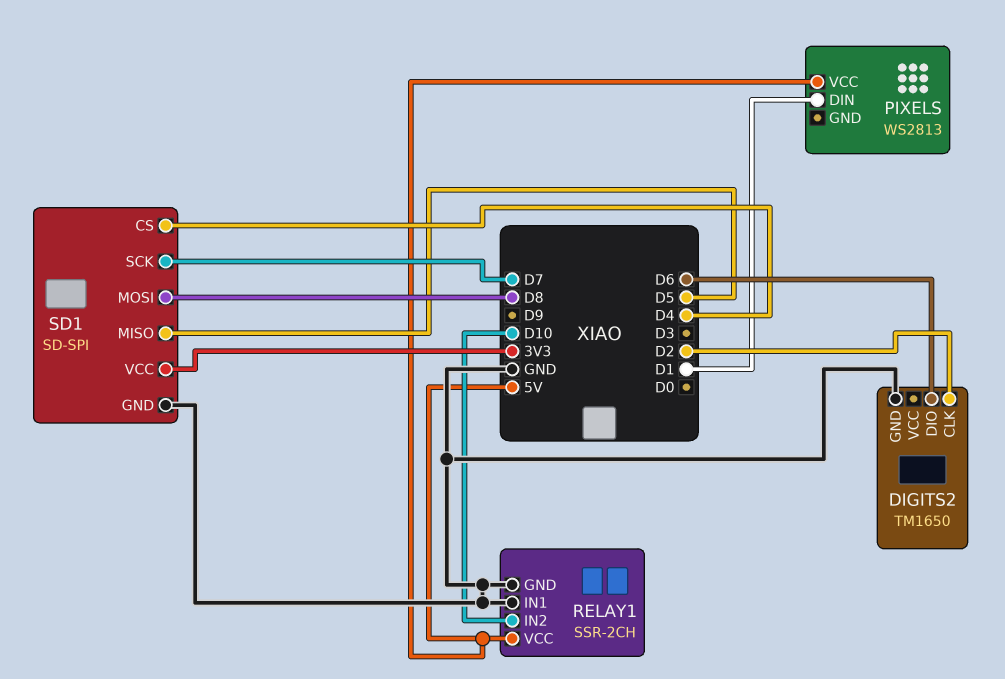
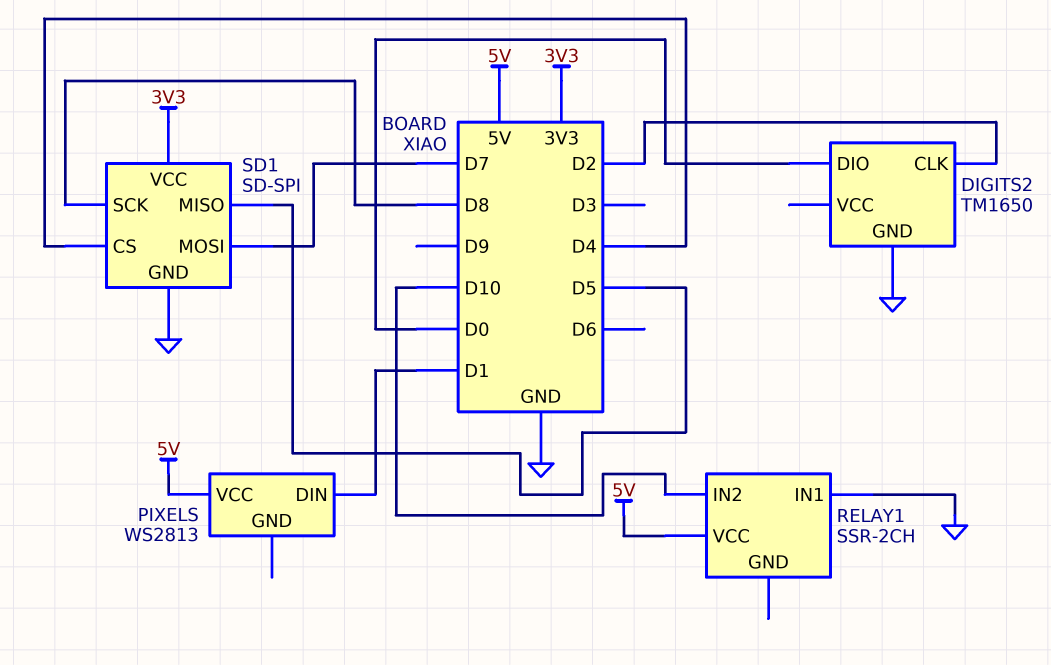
DIGITS2 pin DIO: D6 -> D0
RELAY1 pin GND: GND -> none
SD1 pin MOSI: D8 -> D7
SD1 pin SCK: D7 -> D8

